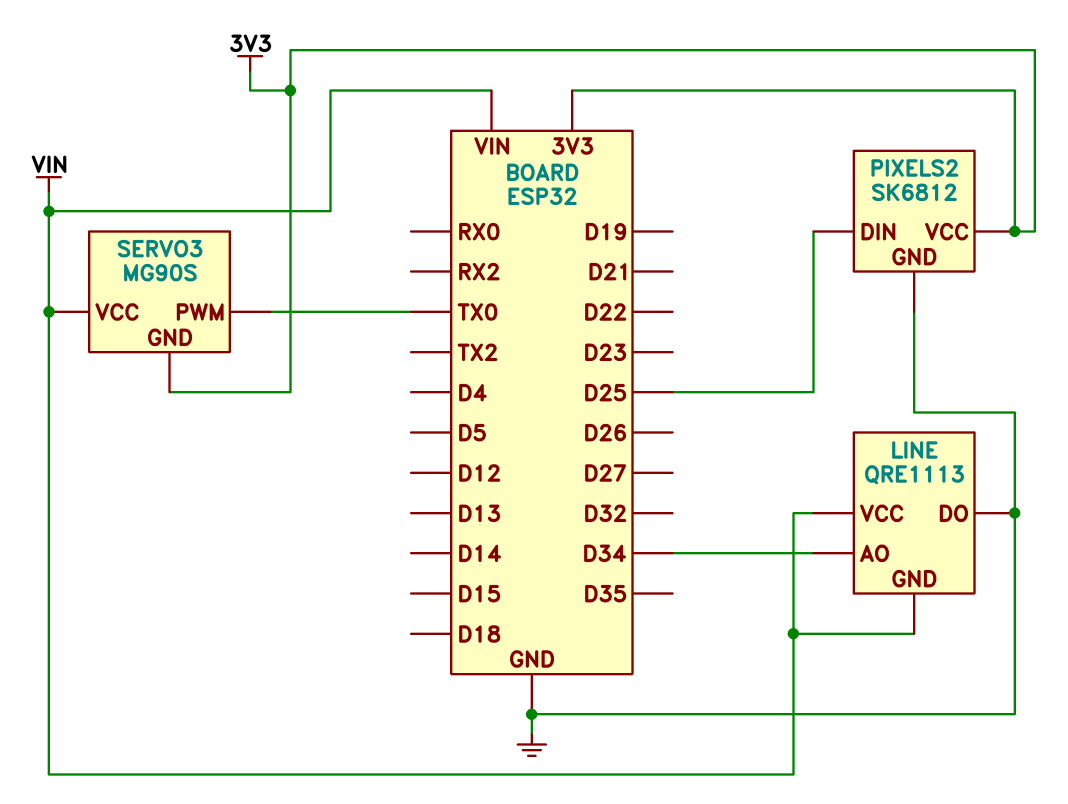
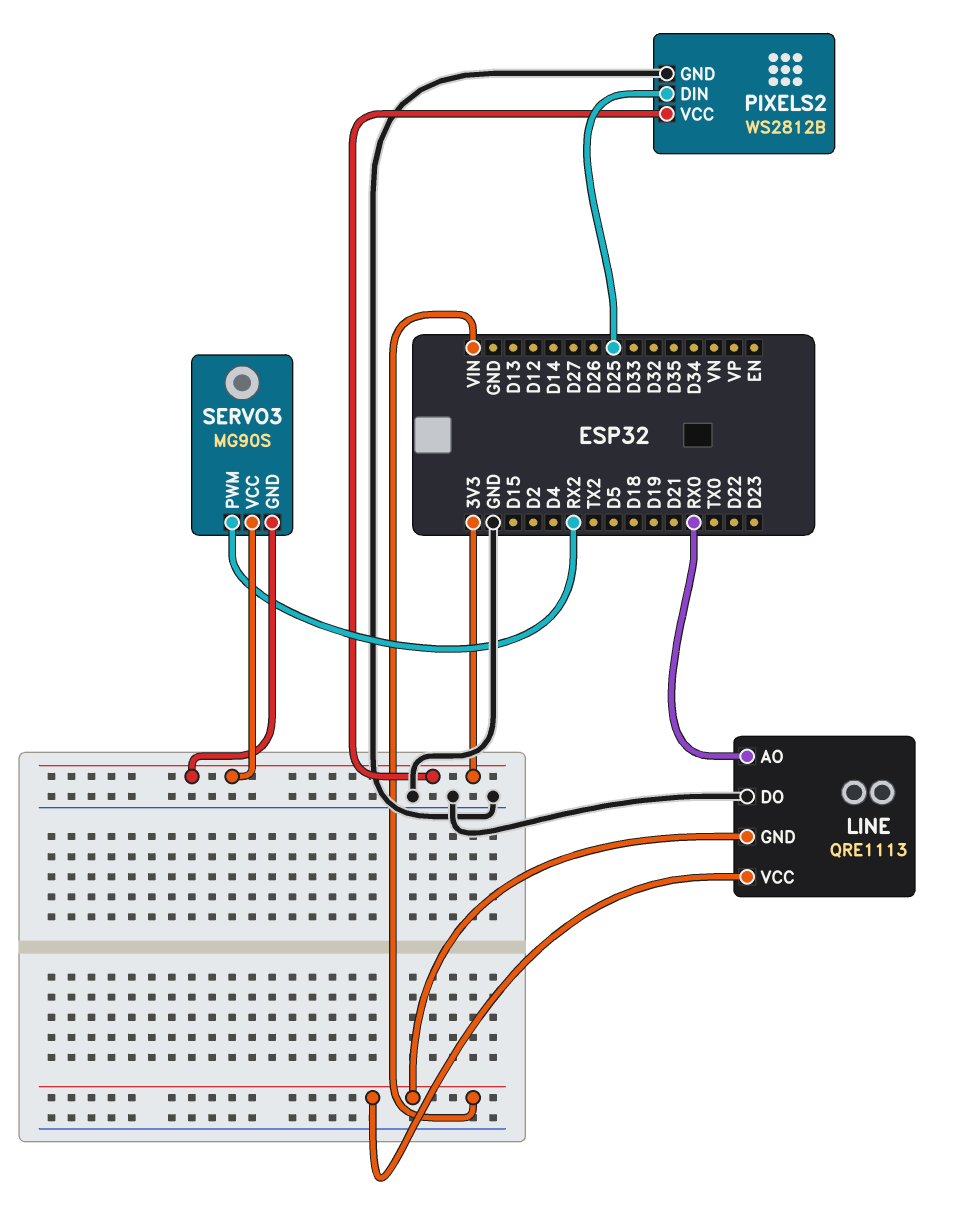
LINE pin AO: D34 -> RX0
PIXELS2: SK6812 -> WS2812B
SERVO3 pin PWM: TX0 -> RX2
SERVO3 pin VCC: VIN -> 3V3

